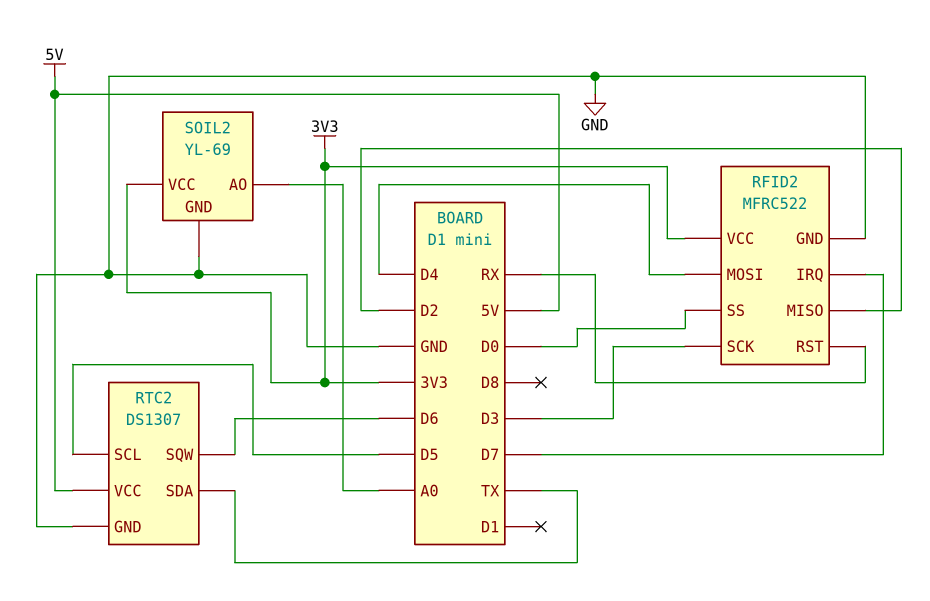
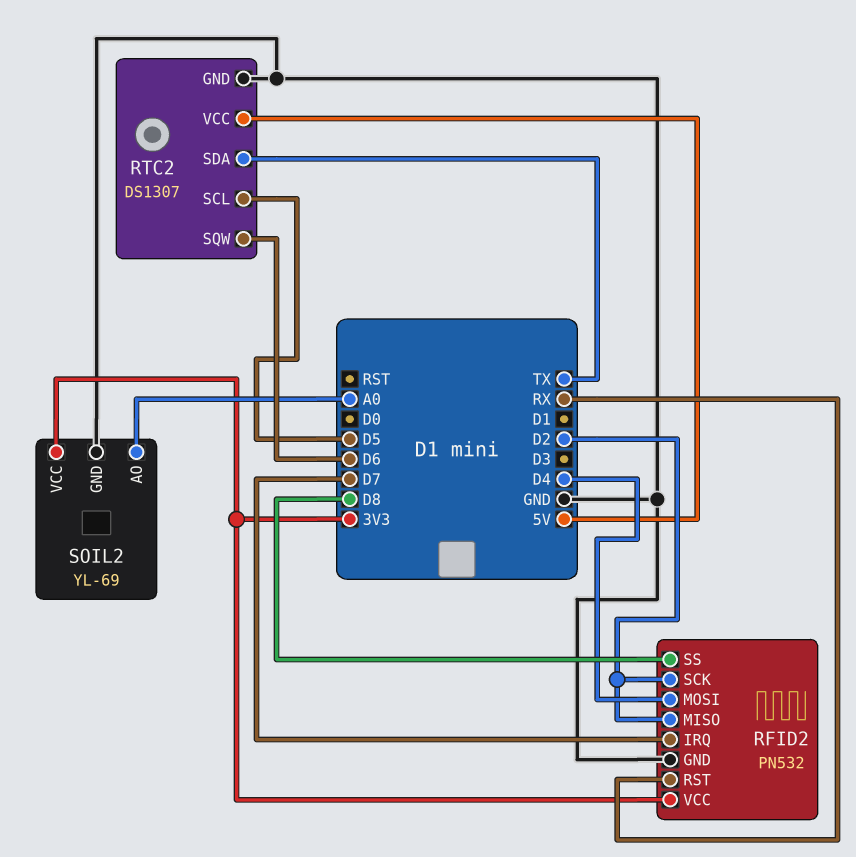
RFID2: MFRC522 -> PN532
RFID2 pin SCK: D3 -> D2
RFID2 pin SS: D0 -> D8

